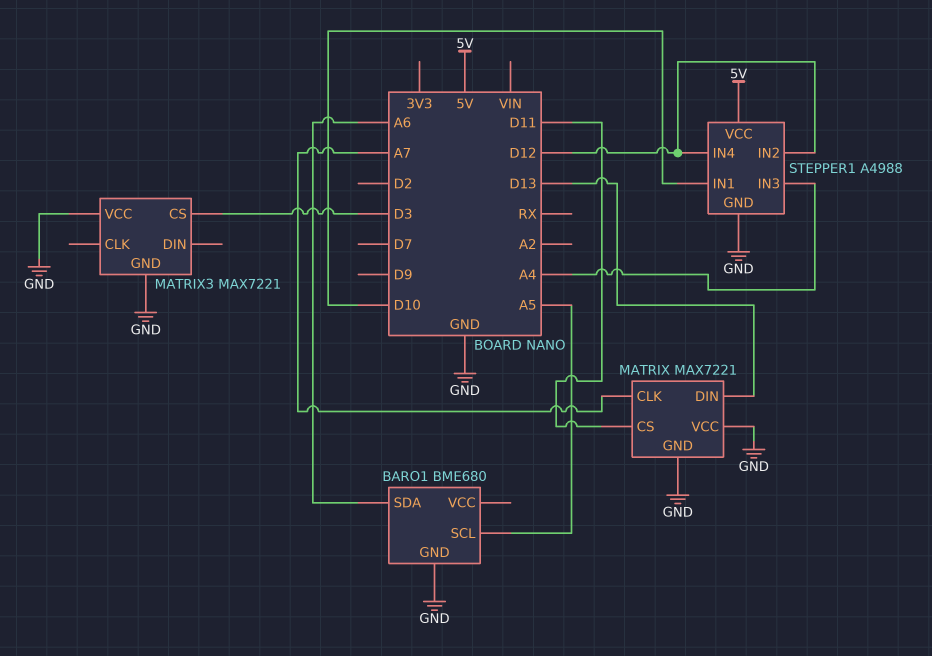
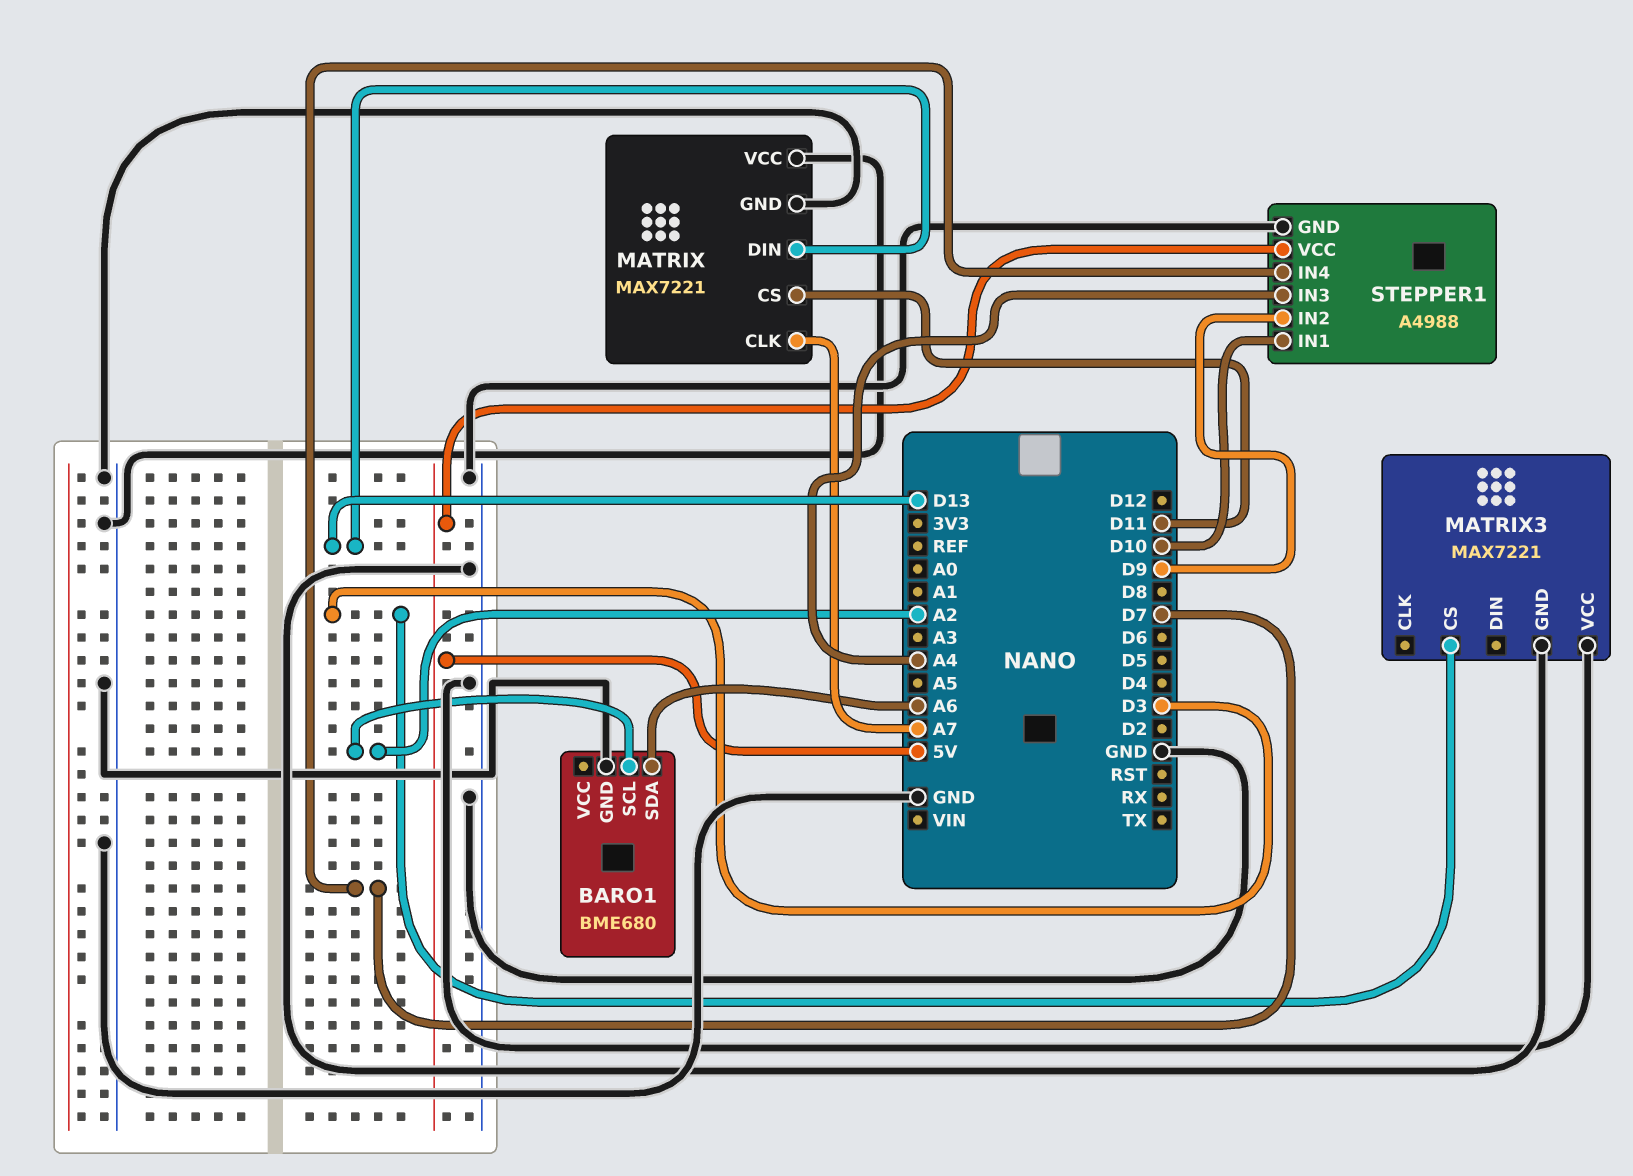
BARO1 pin SCL: A5 -> A2
STEPPER1 pin IN2: D12 -> D9
STEPPER1 pin IN4: D12 -> D7

